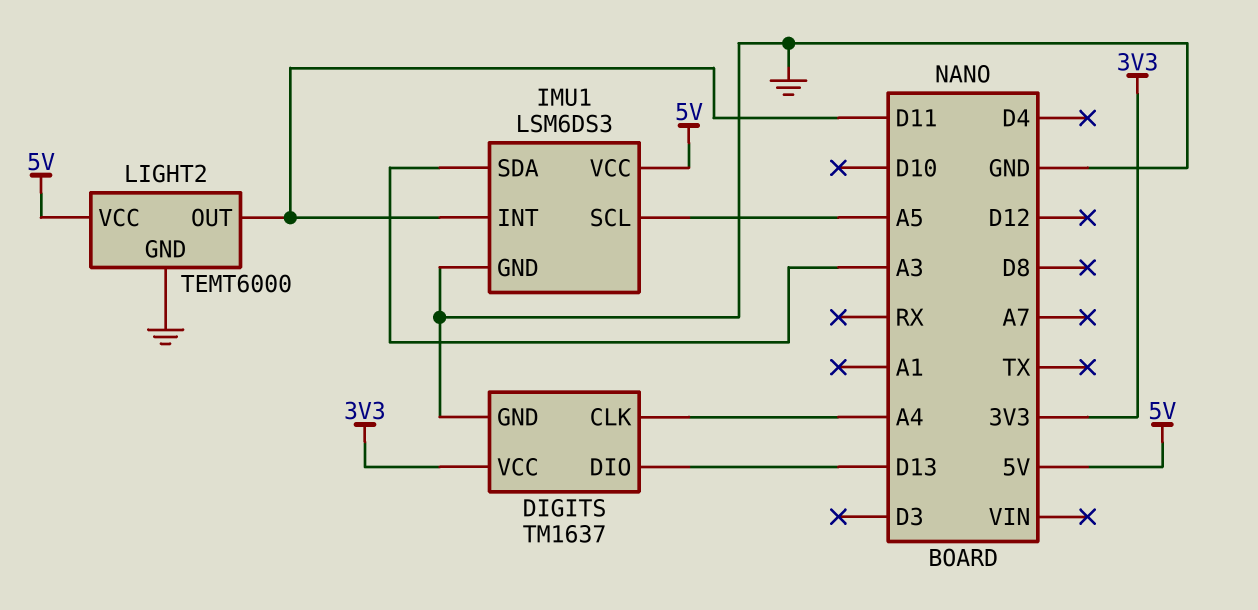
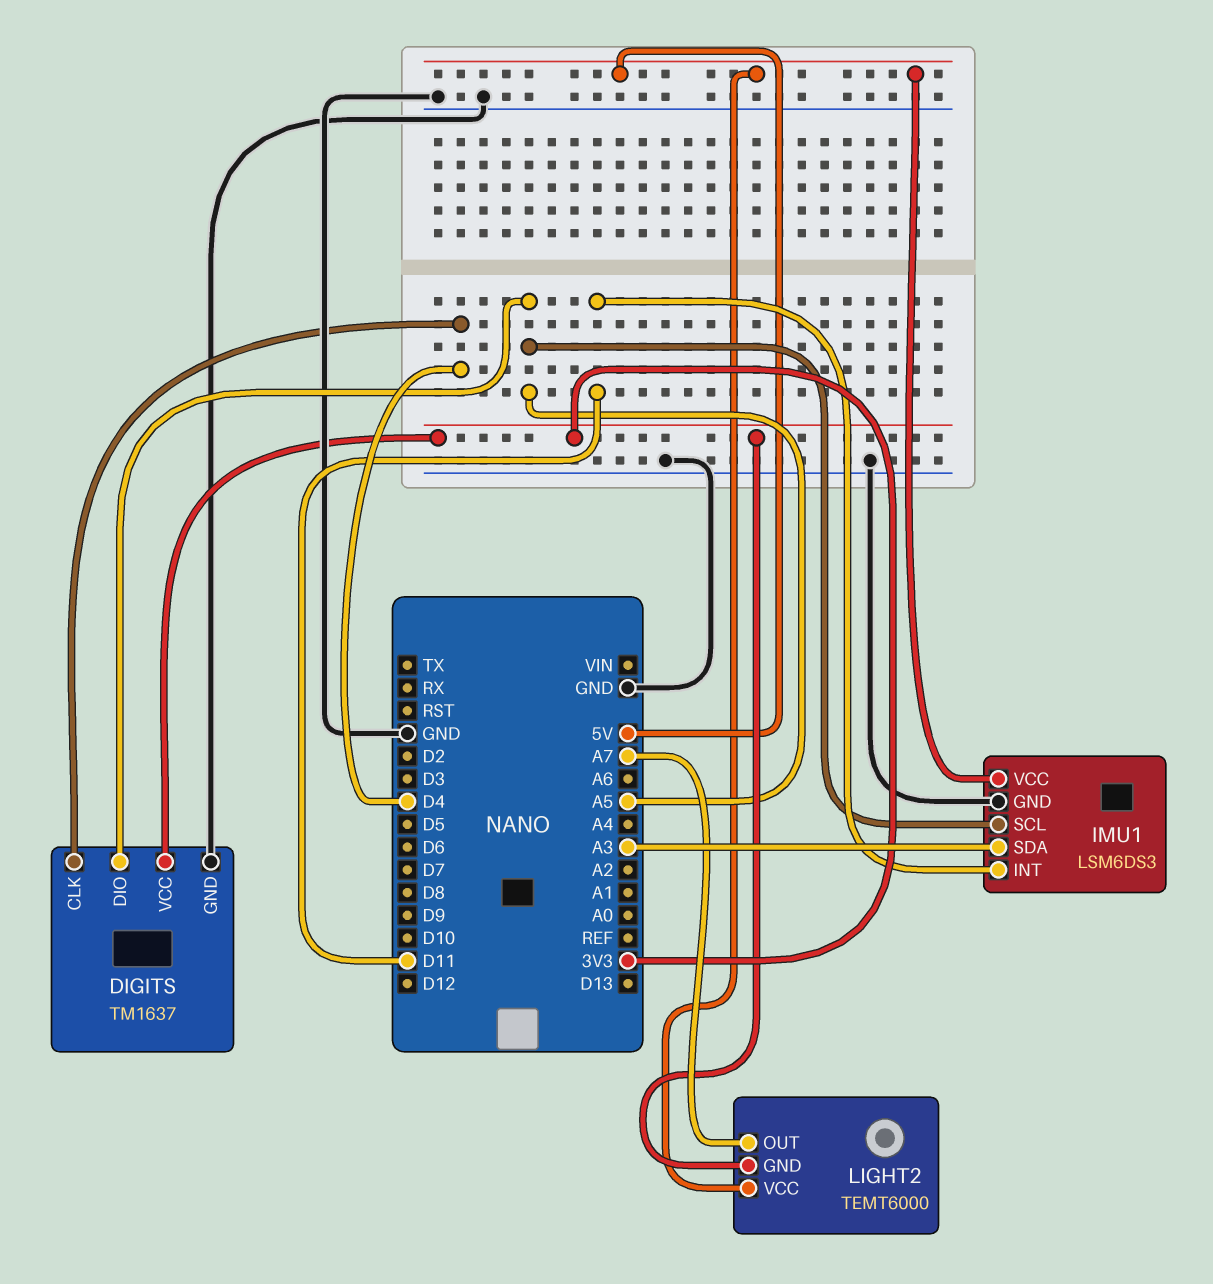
DIGITS pin CLK: A4 -> D4
DIGITS pin DIO: D13 -> A5
LIGHT2 pin GND: GND -> 3V3
LIGHT2 pin OUT: D11 -> A7

